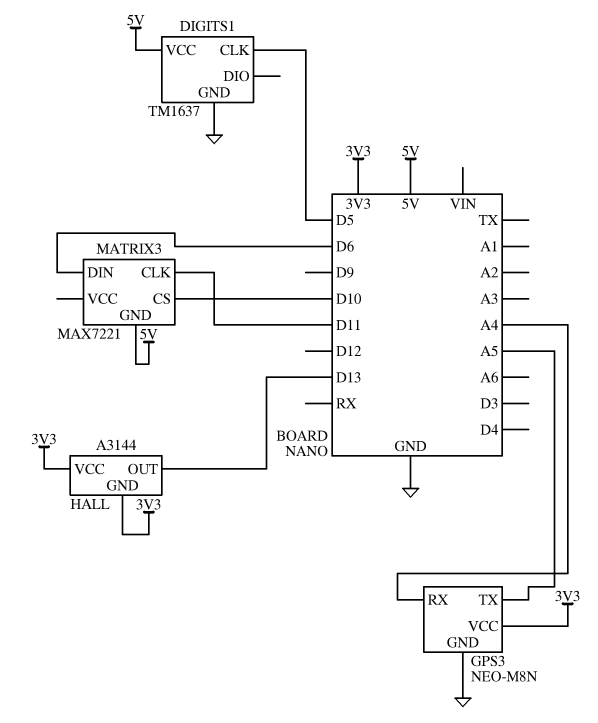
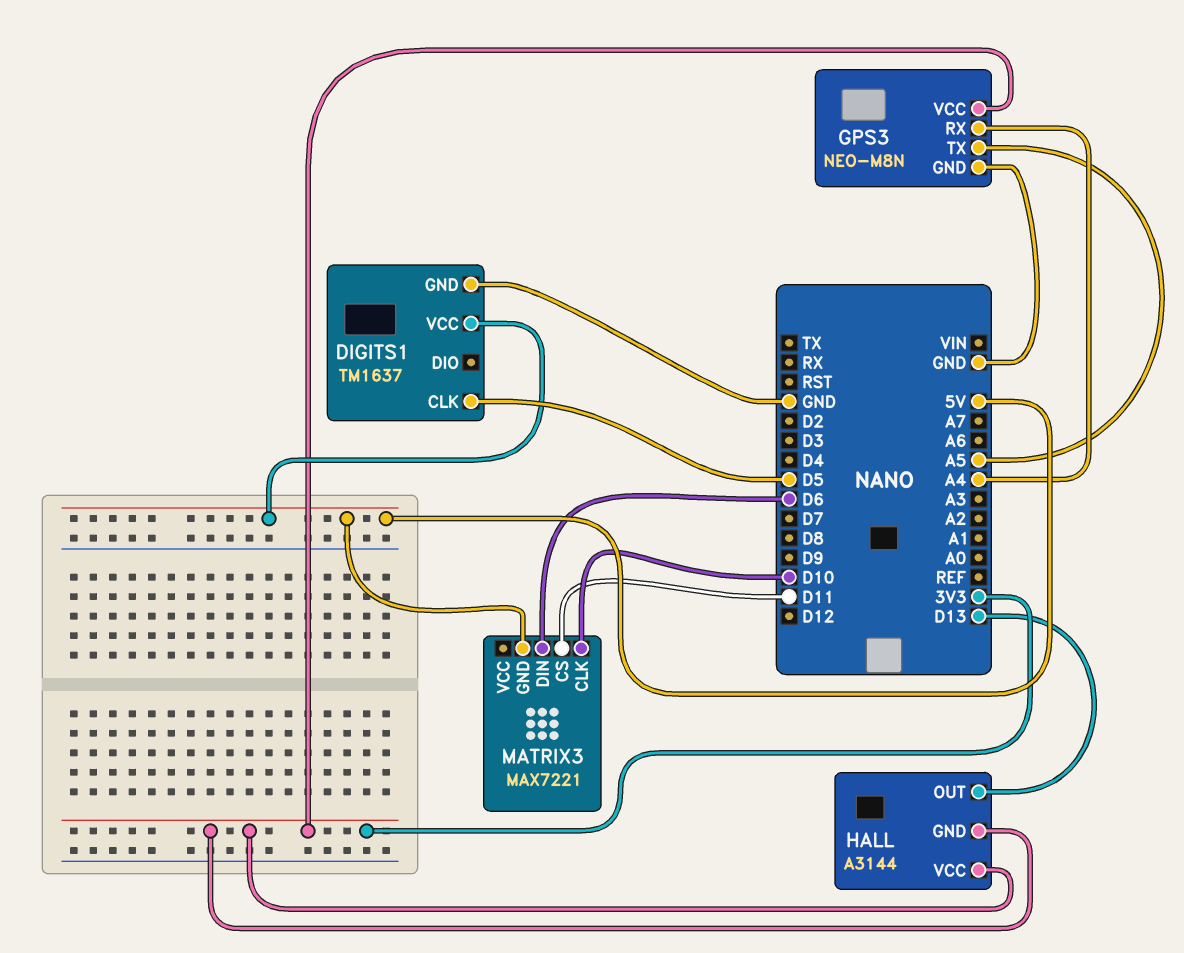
MATRIX3 pin CLK: D11 -> D10
MATRIX3 pin CS: D10 -> D11

